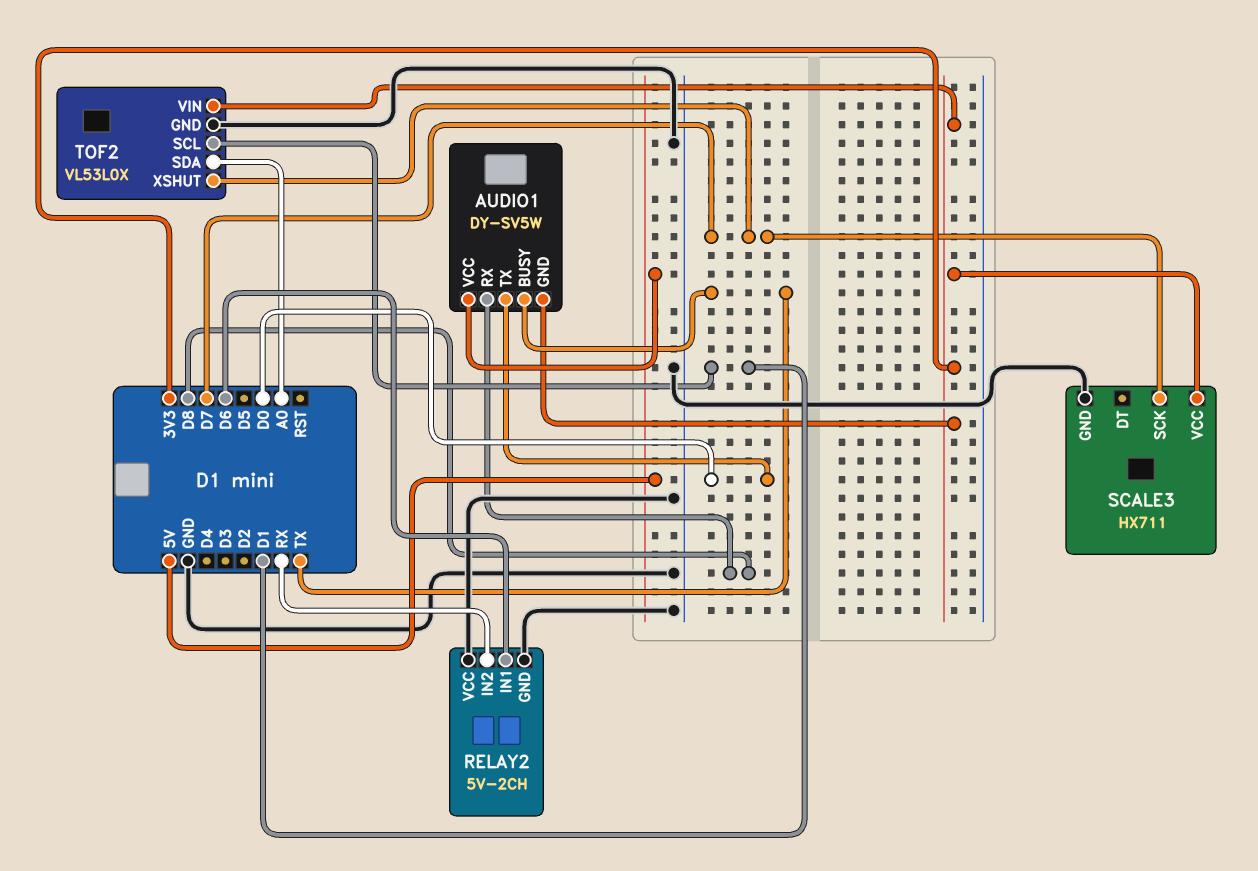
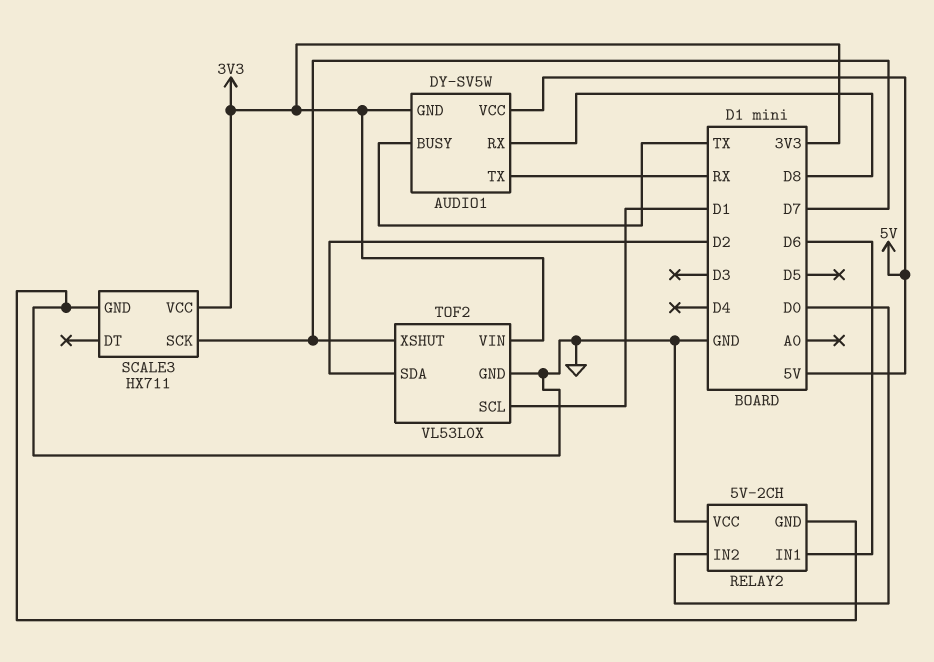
AUDIO1 pin TX: D0 -> RX
RELAY2 pin IN2: RX -> D0
TOF2 pin SDA: A0 -> D2

